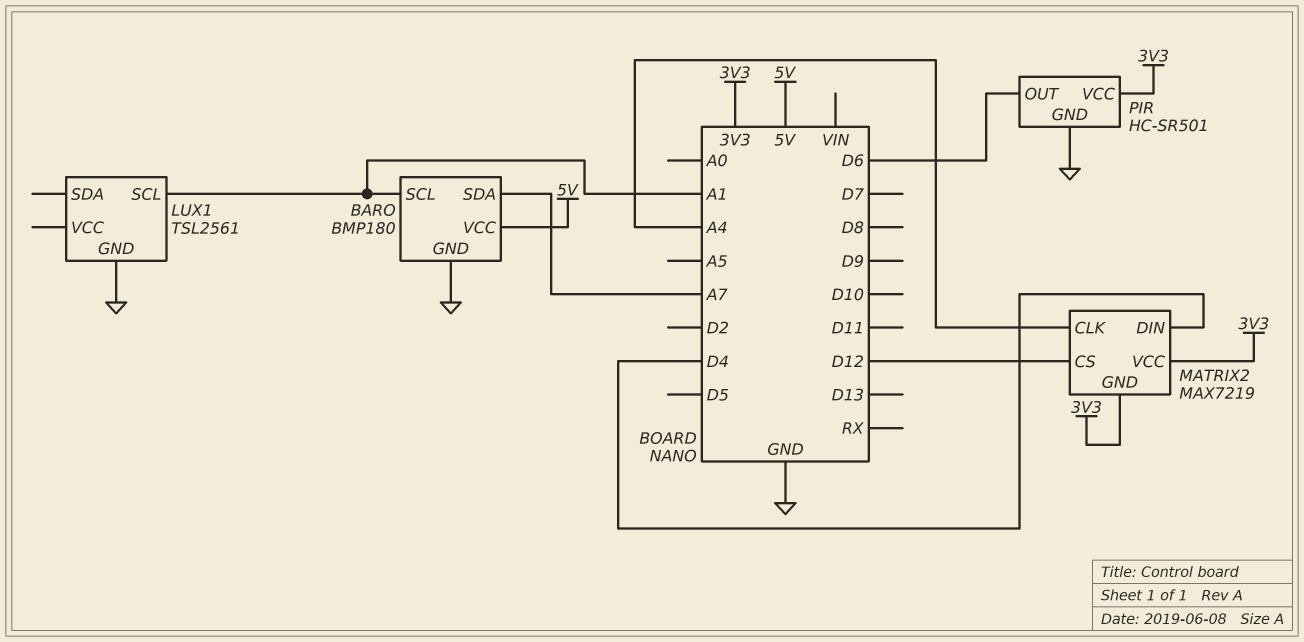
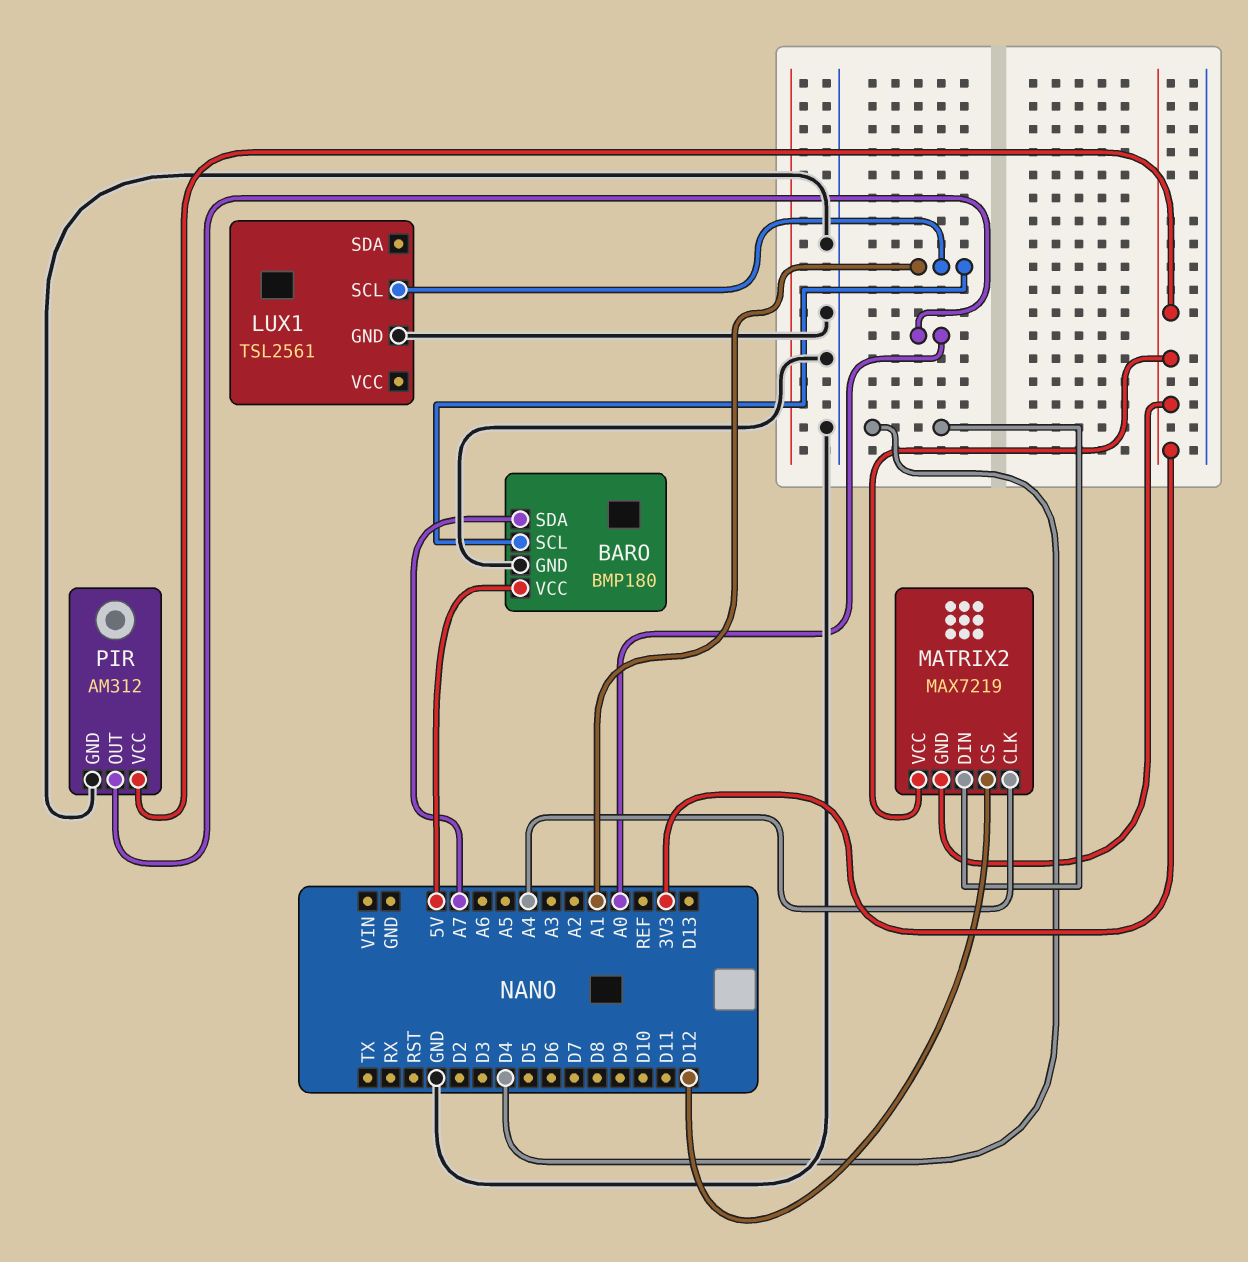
PIR: HC-SR501 -> AM312
PIR pin OUT: D6 -> A0

